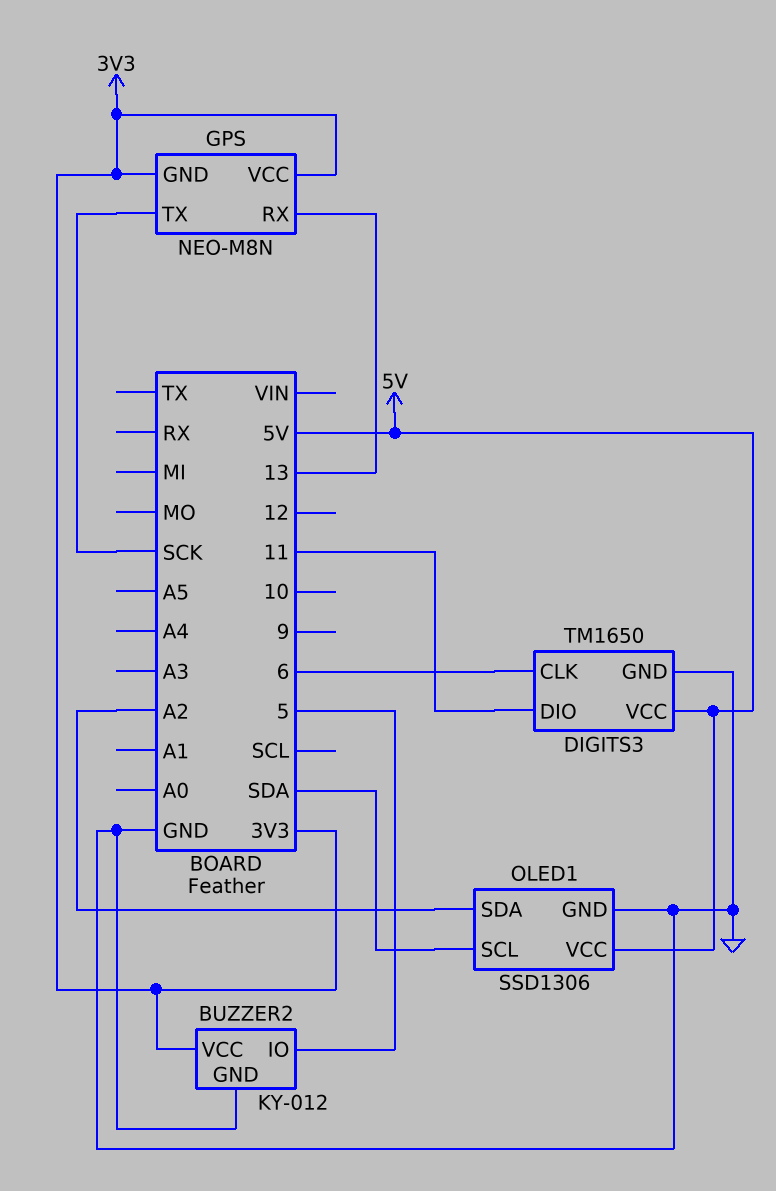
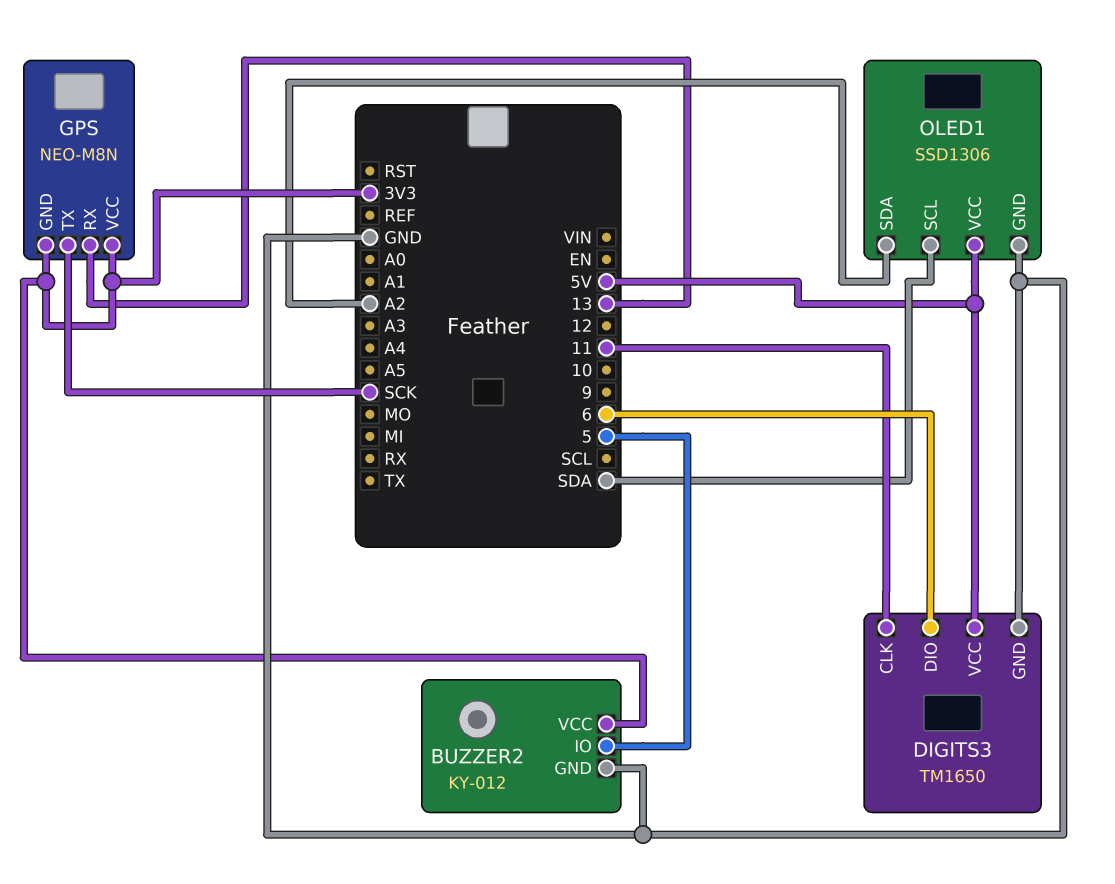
DIGITS3 pin CLK: 6 -> 11
DIGITS3 pin DIO: 11 -> 6

